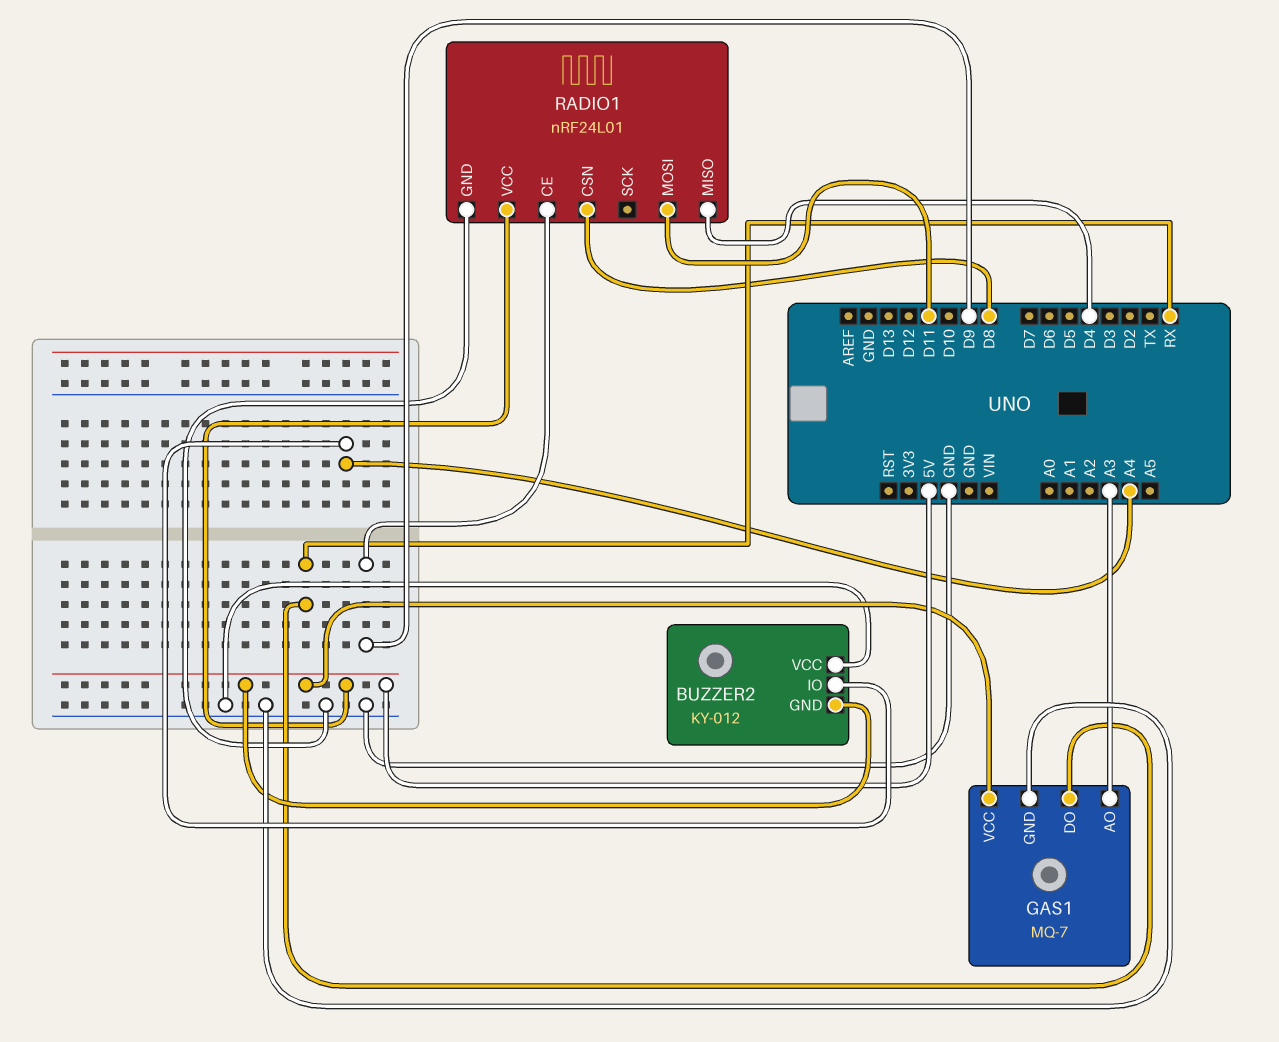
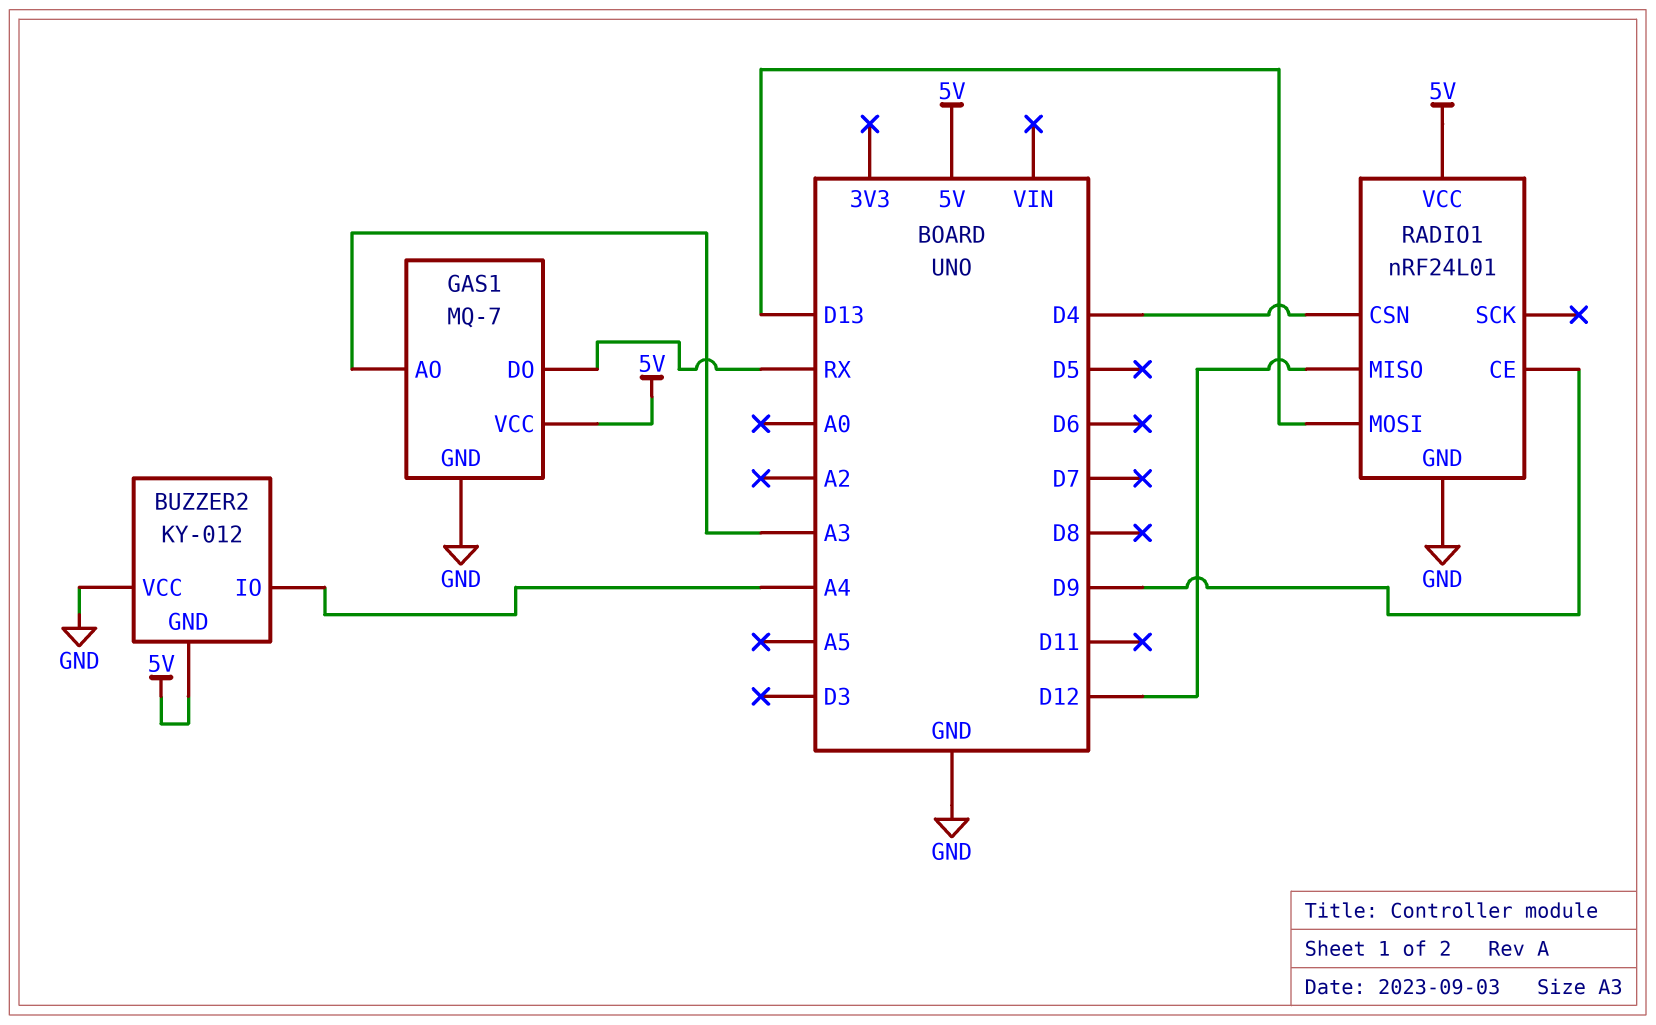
RADIO1 pin CSN: D8 -> D4
RADIO1 pin MISO: D4 -> D12
RADIO1 pin MOSI: D11 -> D13

